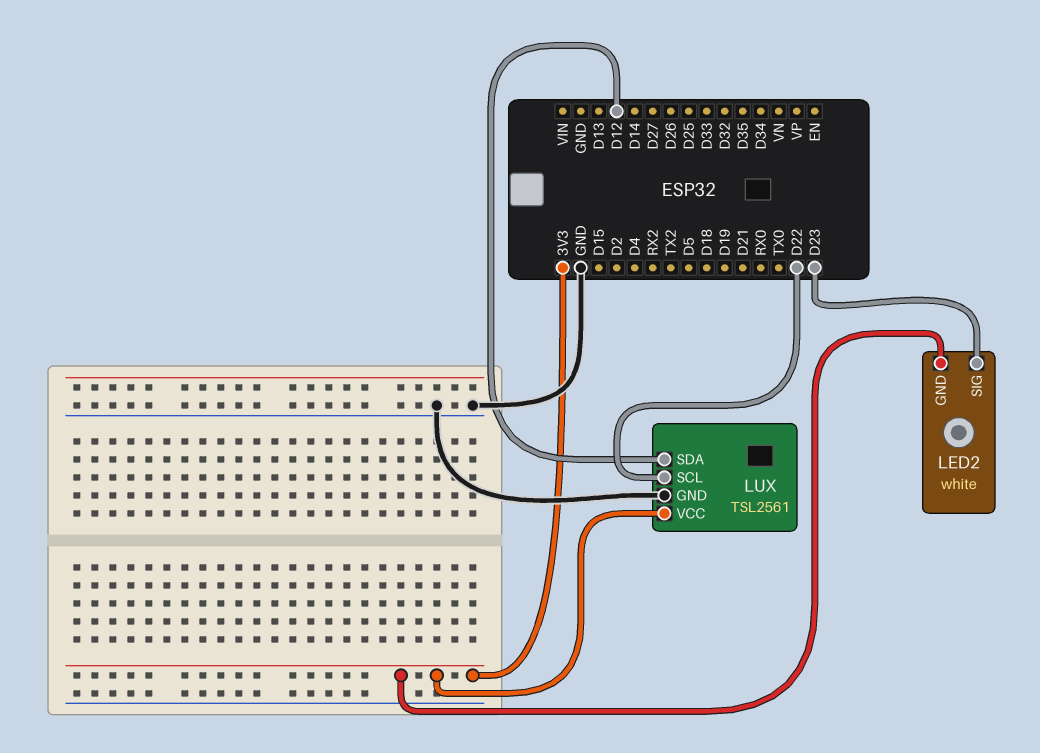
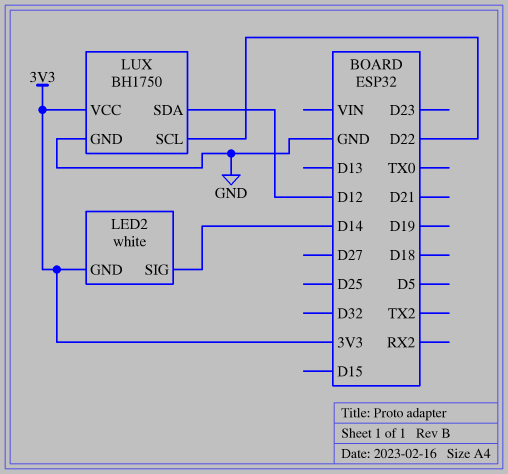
LED2 pin SIG: D23 -> D14
LUX: TSL2561 -> BH1750

